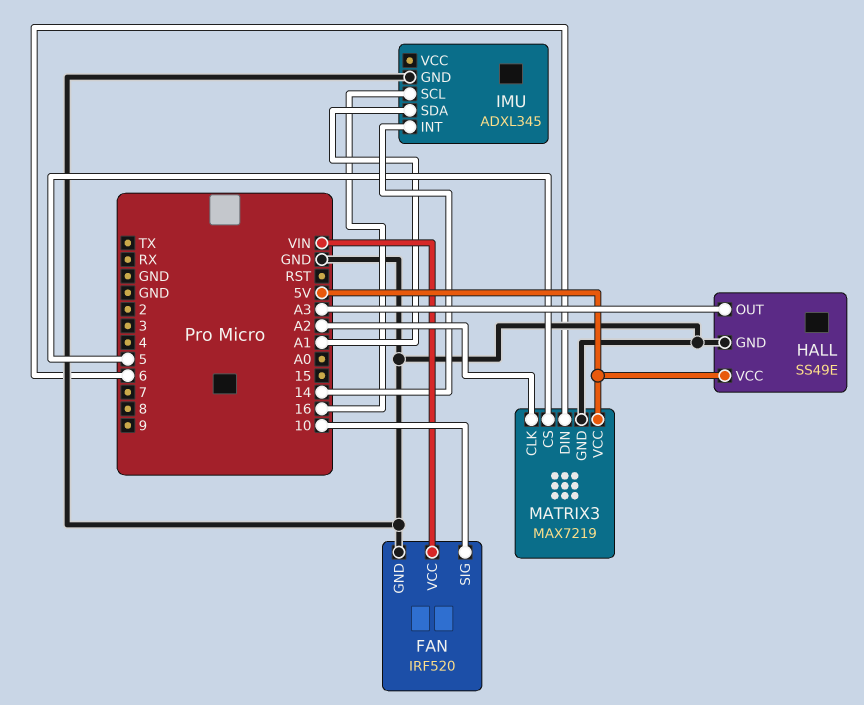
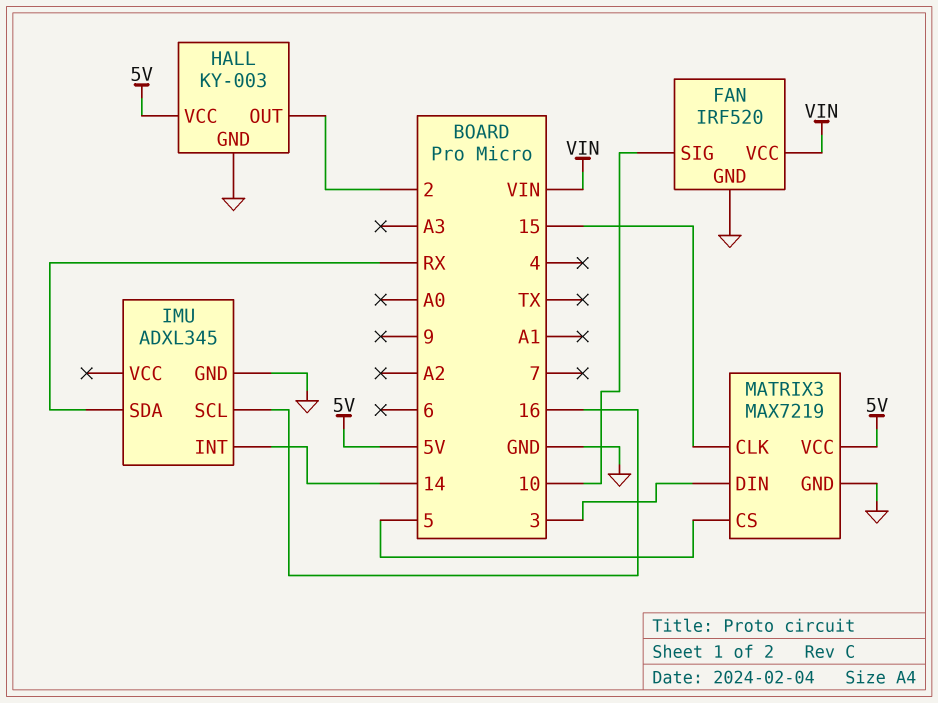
HALL: SS49E -> KY-003
HALL pin OUT: A3 -> 2
IMU pin SDA: A1 -> RX
MATRIX3 pin CLK: A2 -> 15
MATRIX3 pin DIN: 6 -> 3

